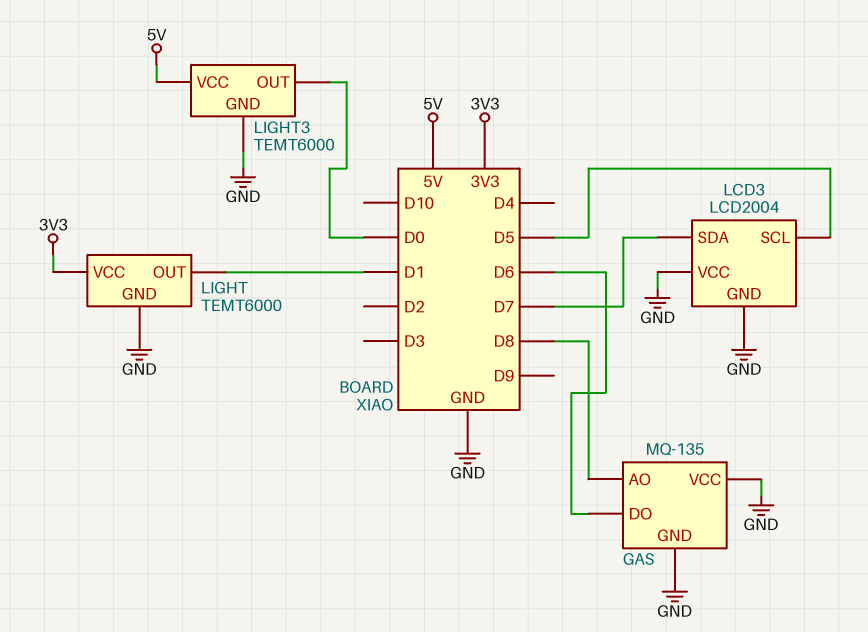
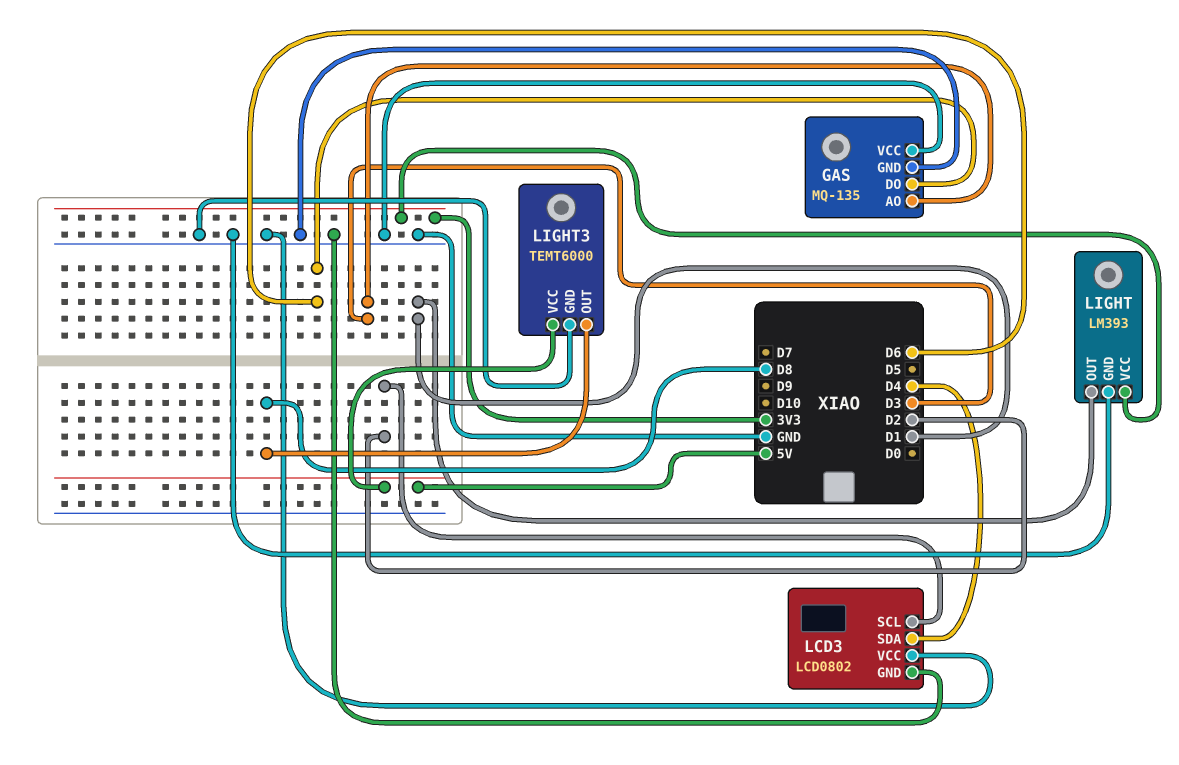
GAS pin AO: D8 -> D3
LCD3: LCD2004 -> LCD0802
LCD3 pin SCL: D5 -> D2
LCD3 pin SDA: D7 -> D4
LIGHT: TEMT6000 -> LM393
LIGHT3 pin OUT: D0 -> D8

